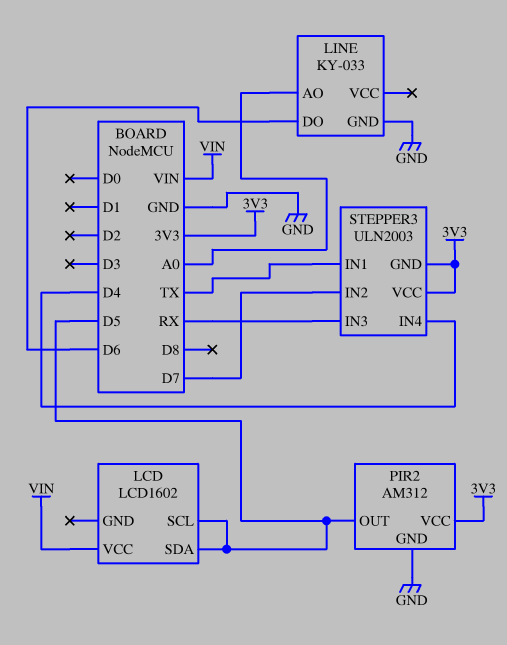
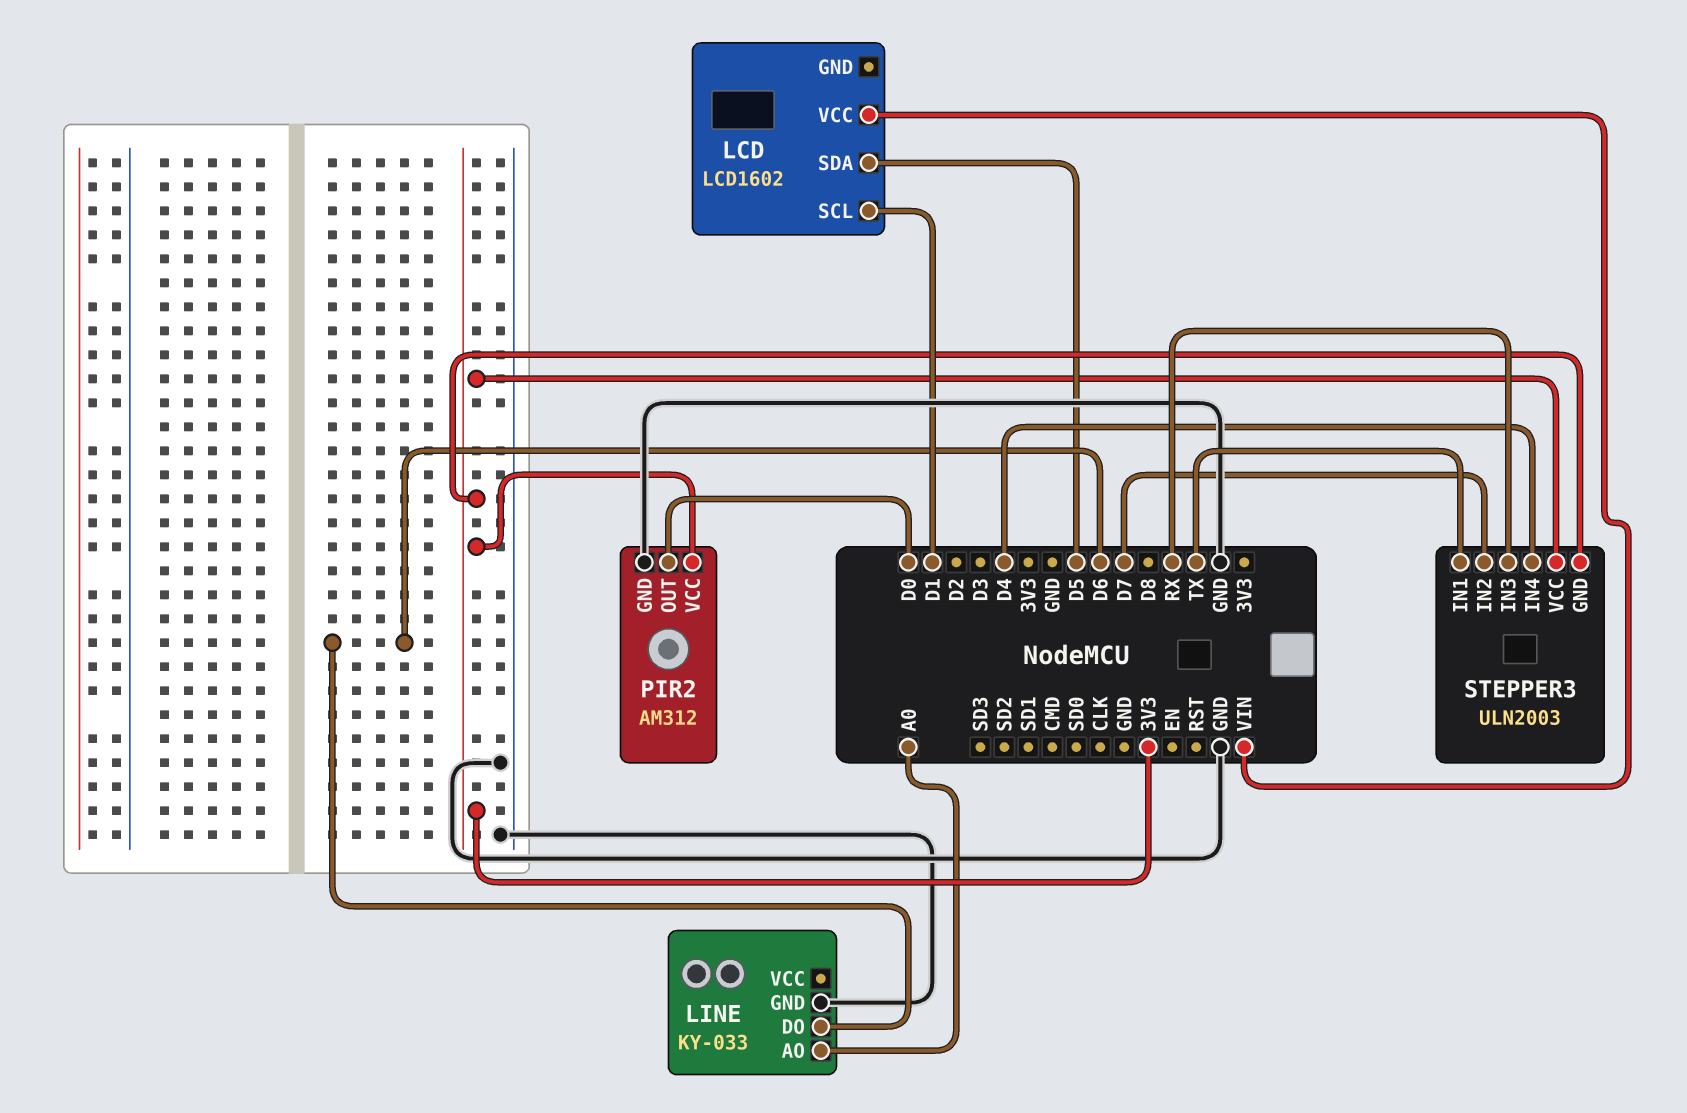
LCD pin SCL: D5 -> D1
PIR2 pin OUT: D5 -> D0

